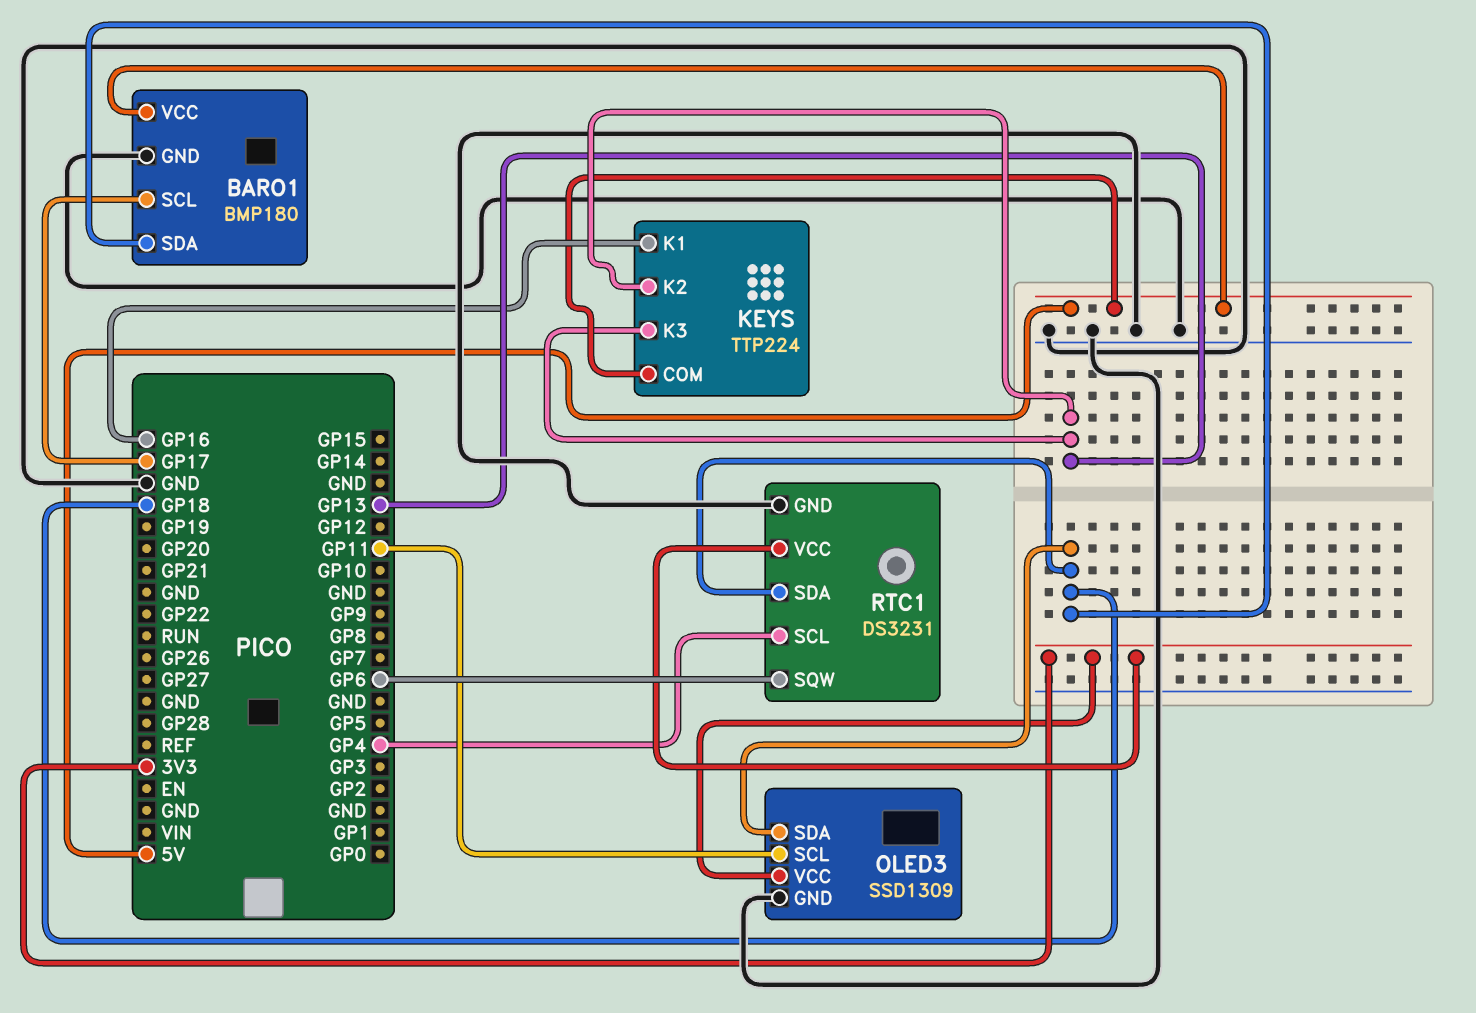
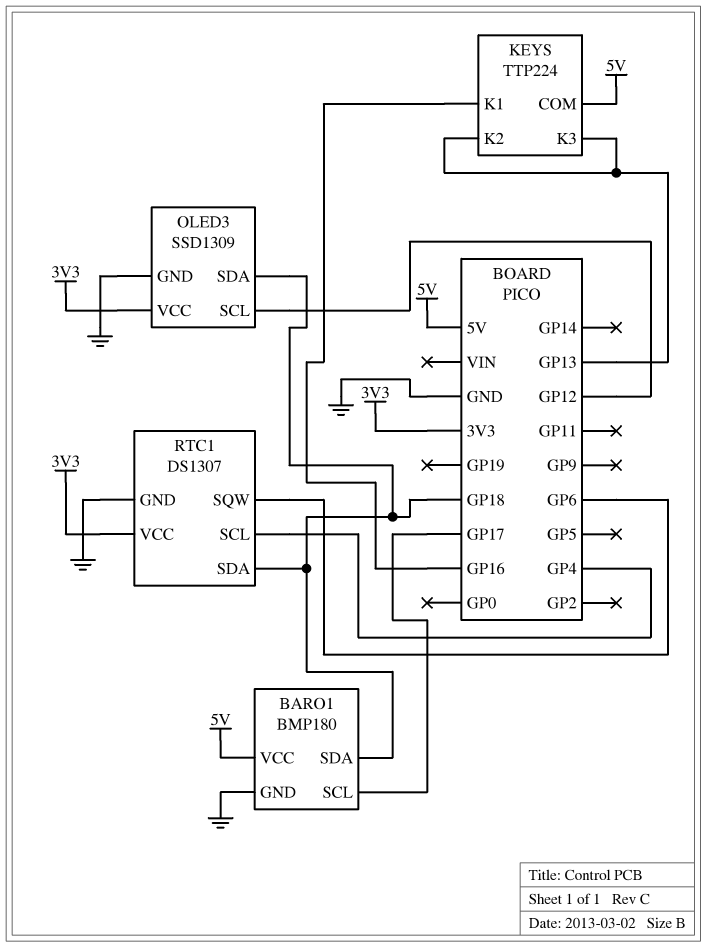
OLED3 pin SCL: GP11 -> GP12
RTC1: DS3231 -> DS1307

